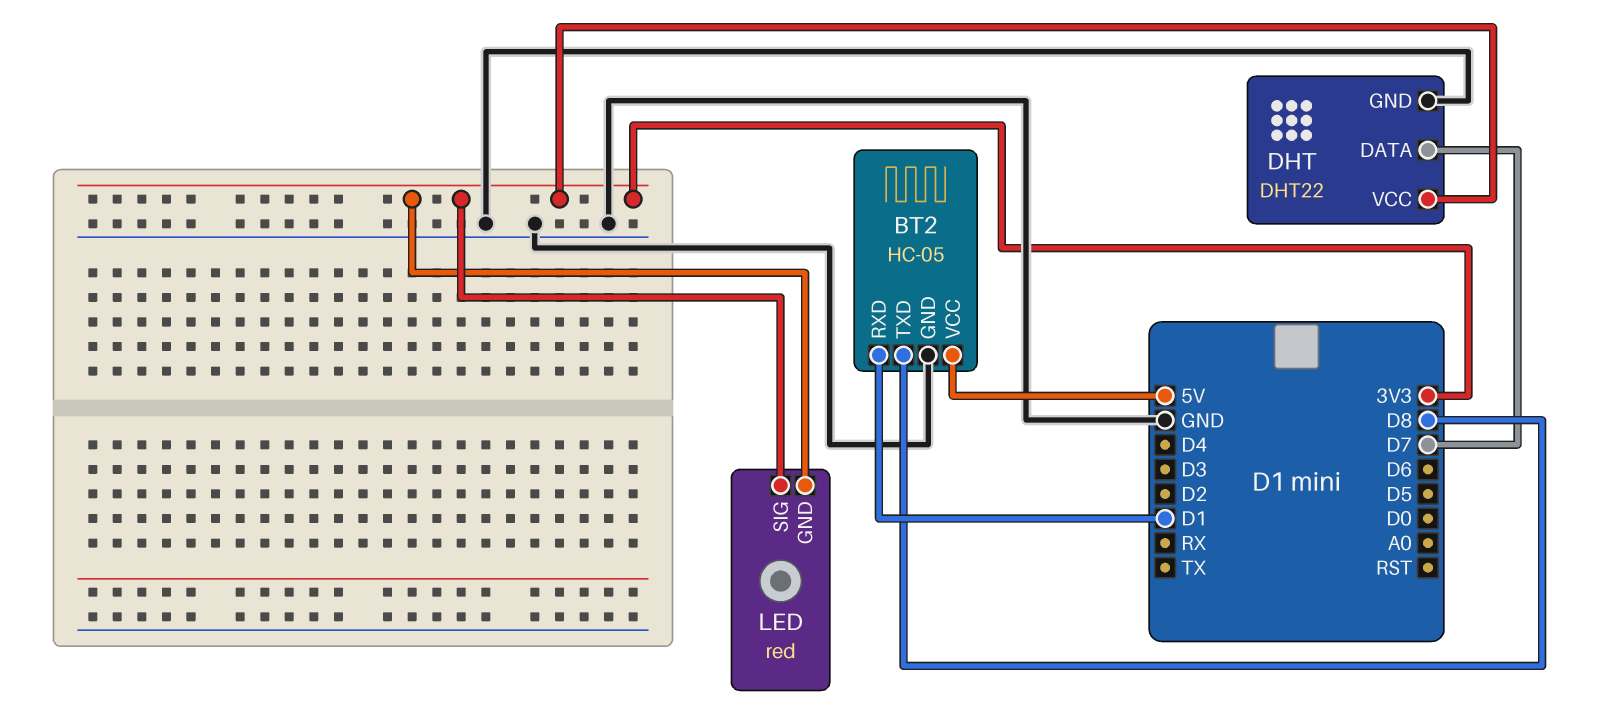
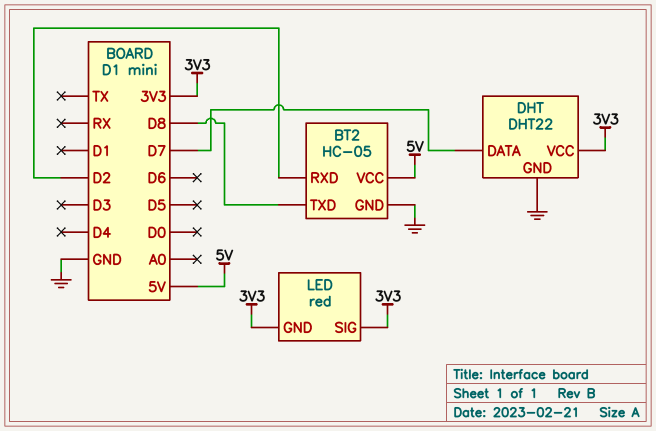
BT2 pin RXD: D1 -> D2

